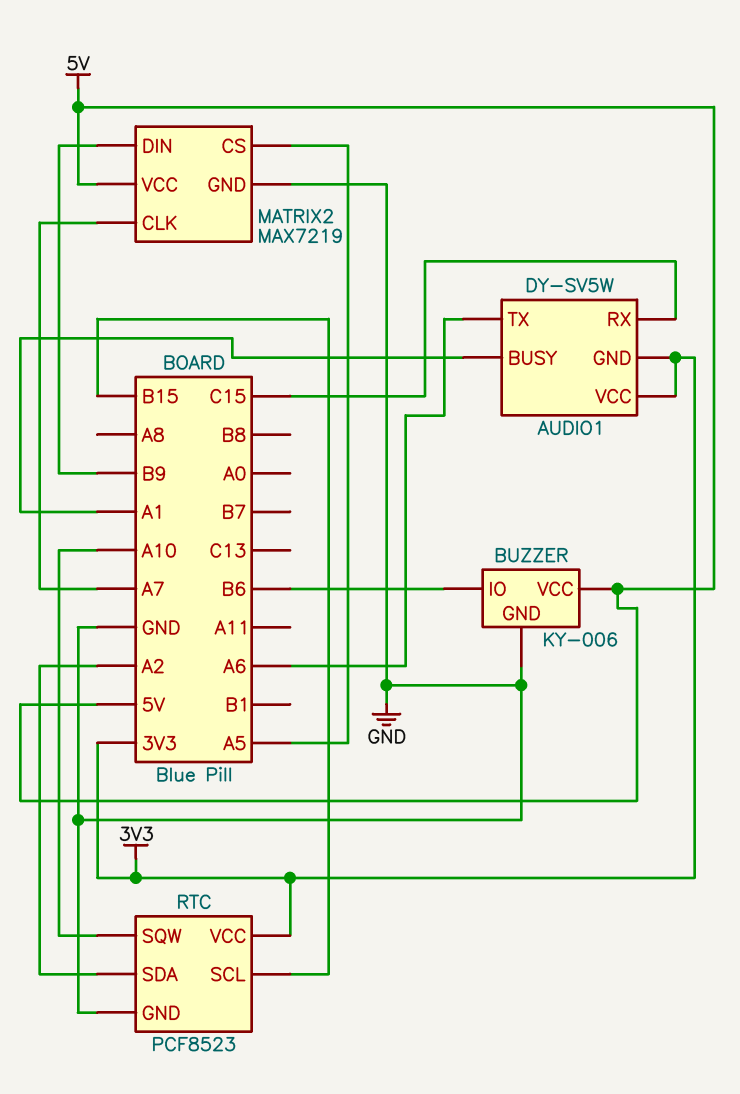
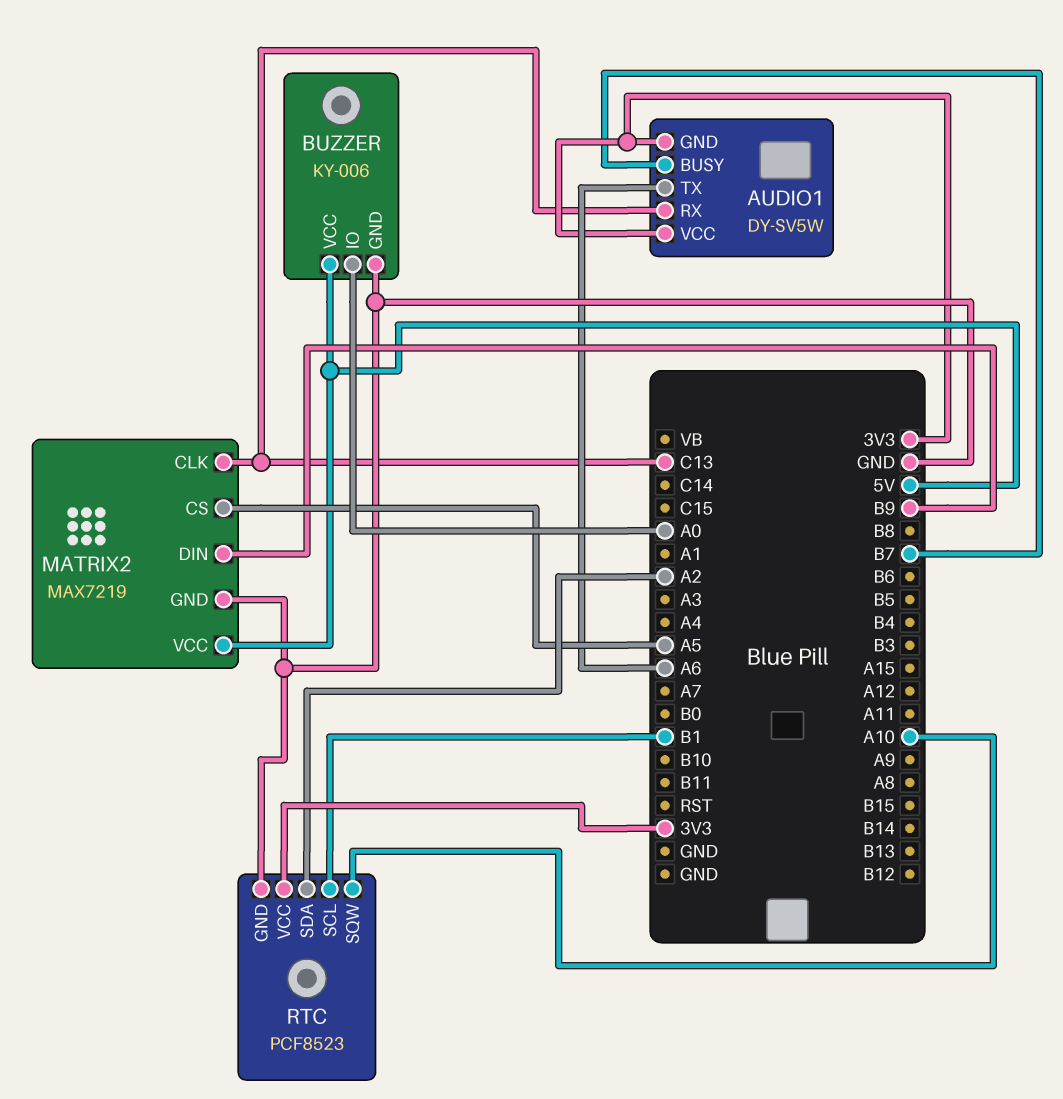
AUDIO1 pin BUSY: A1 -> B7
AUDIO1 pin RX: C15 -> C13
BUZZER pin IO: B6 -> A0
MATRIX2 pin CLK: A7 -> C13
RTC pin SCL: B15 -> B1

